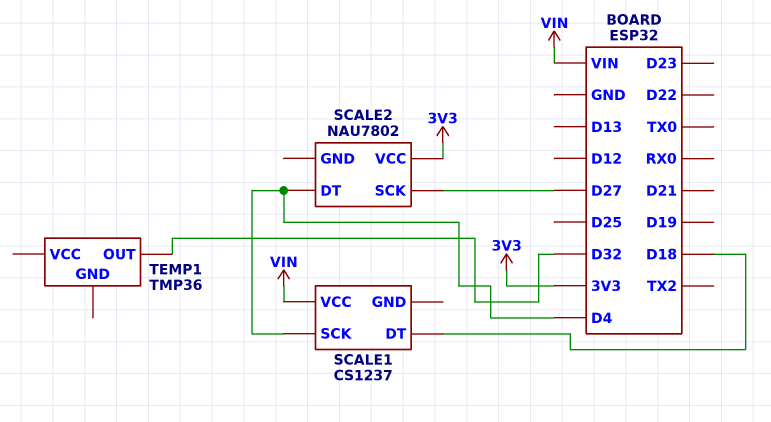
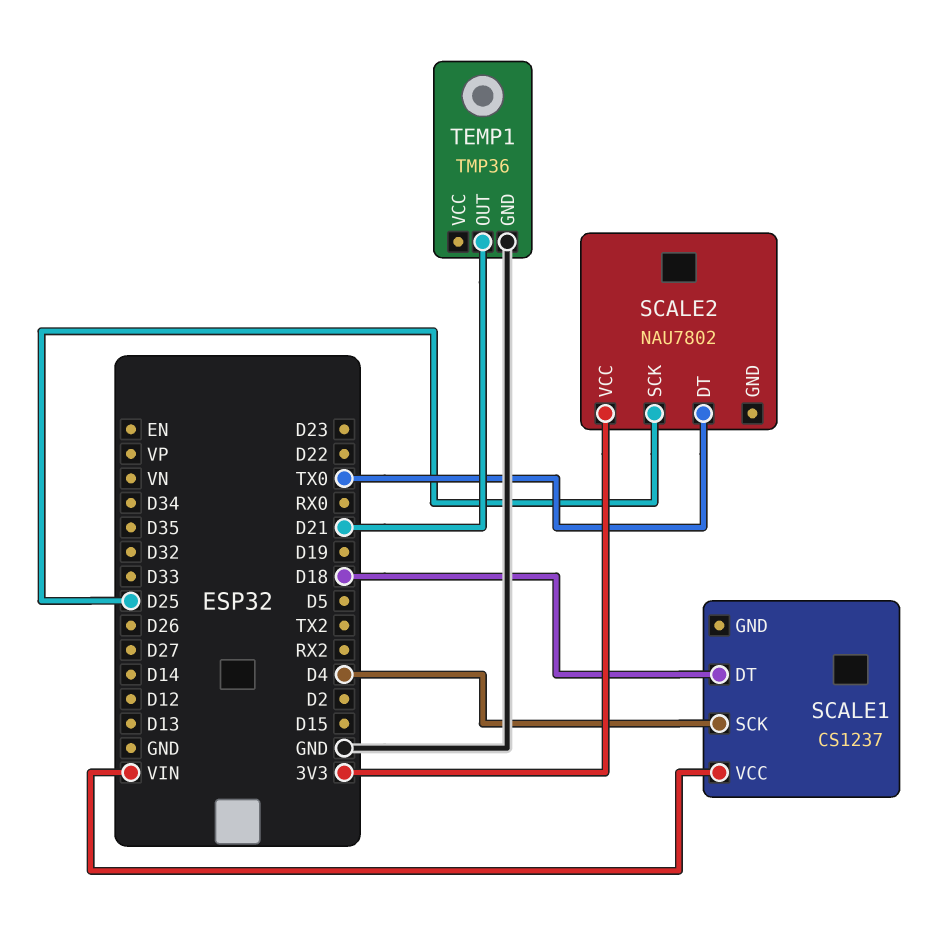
SCALE2 pin DT: D4 -> TX0
SCALE2 pin SCK: D27 -> D25
TEMP1 pin GND: none -> GND
TEMP1 pin OUT: D32 -> D21

